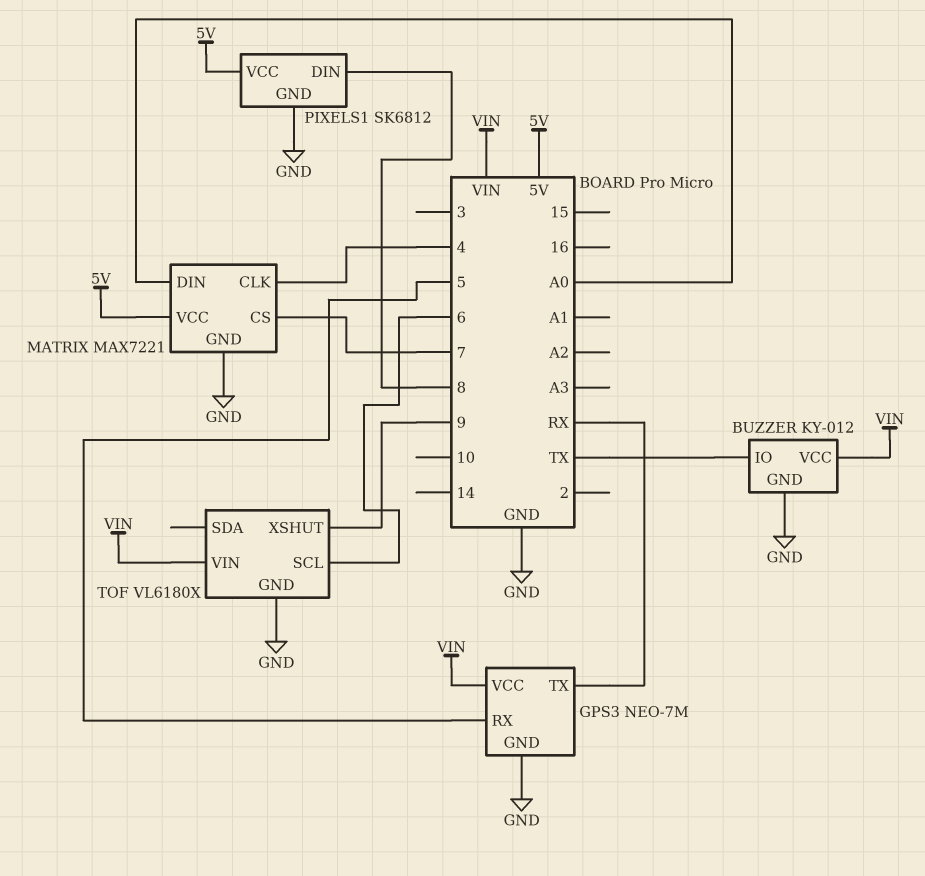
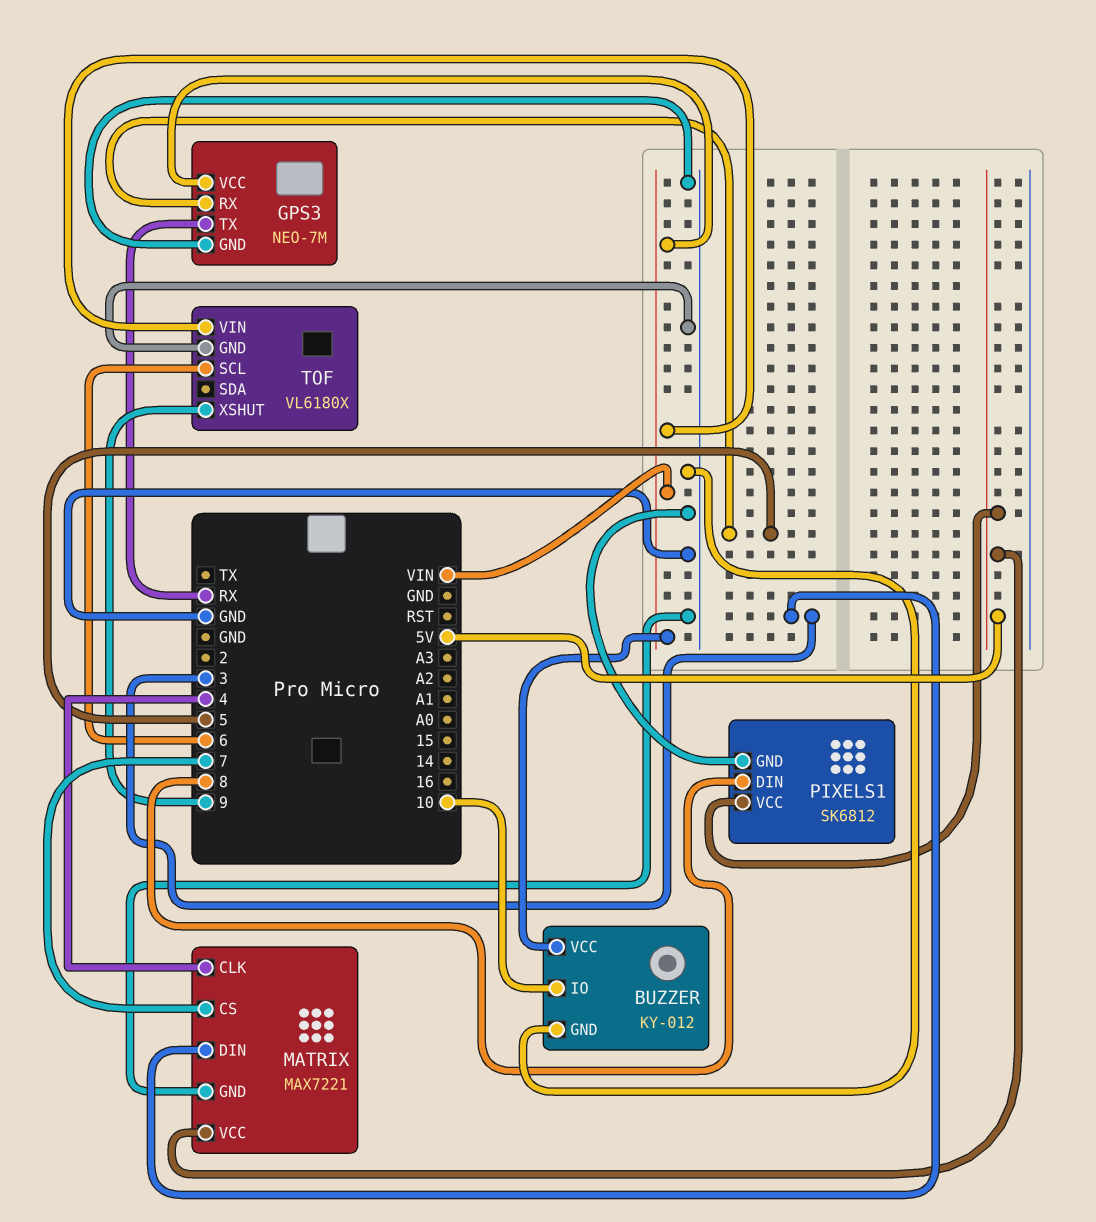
BUZZER pin IO: TX -> 10
MATRIX pin DIN: A0 -> 3

